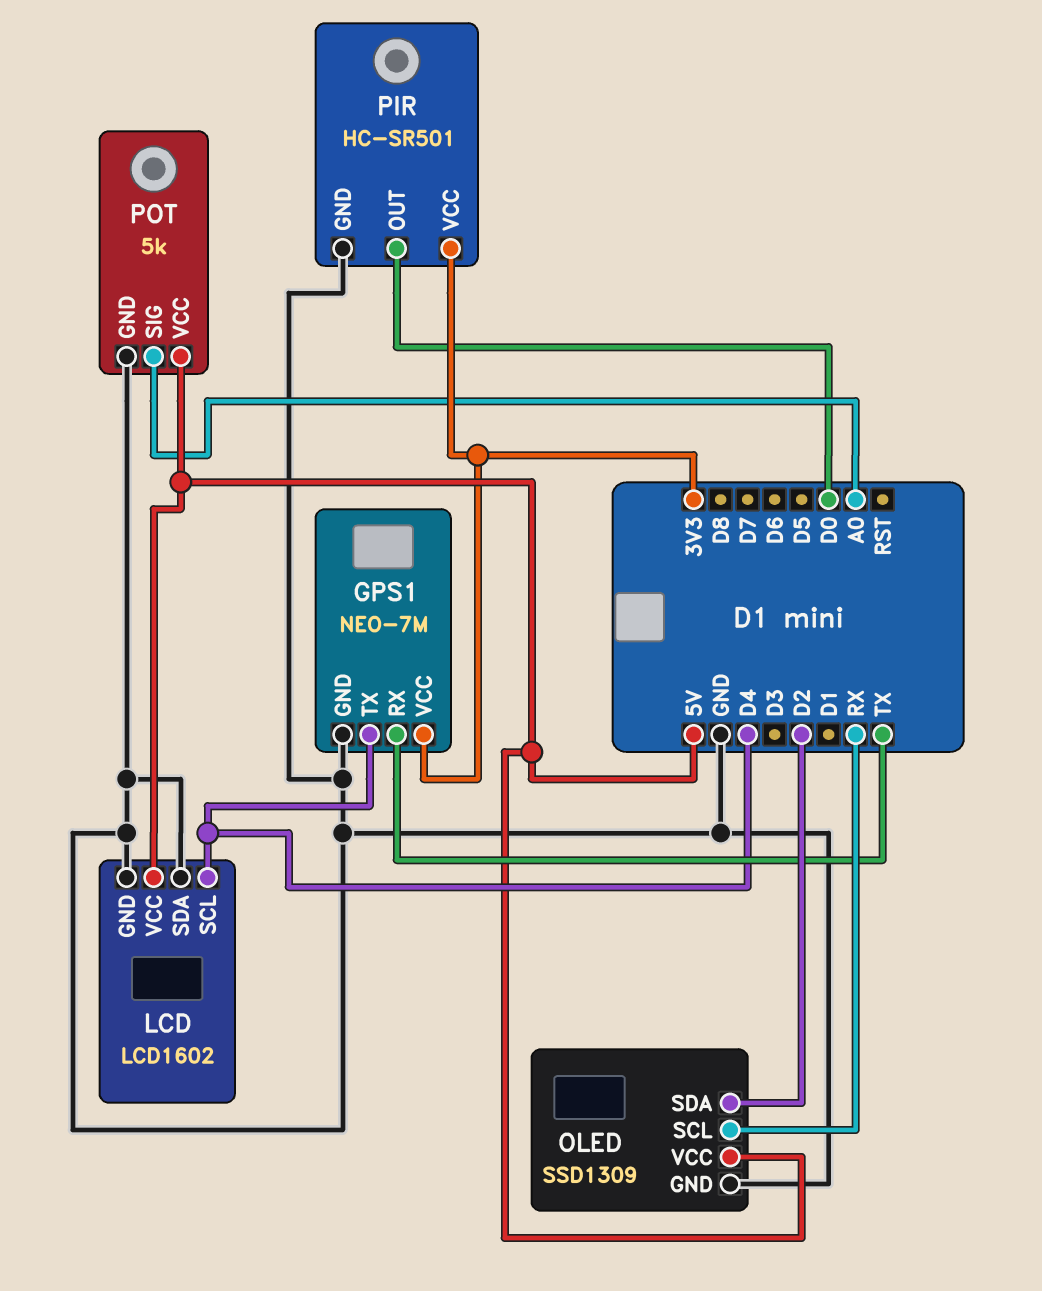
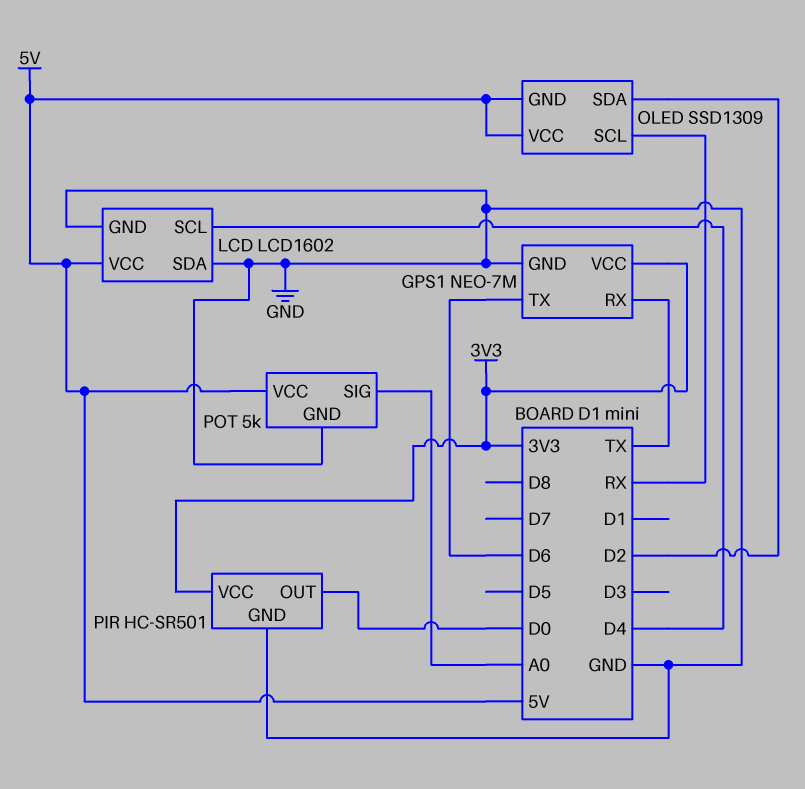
GPS1 pin TX: D4 -> D6
OLED pin GND: GND -> 5V

